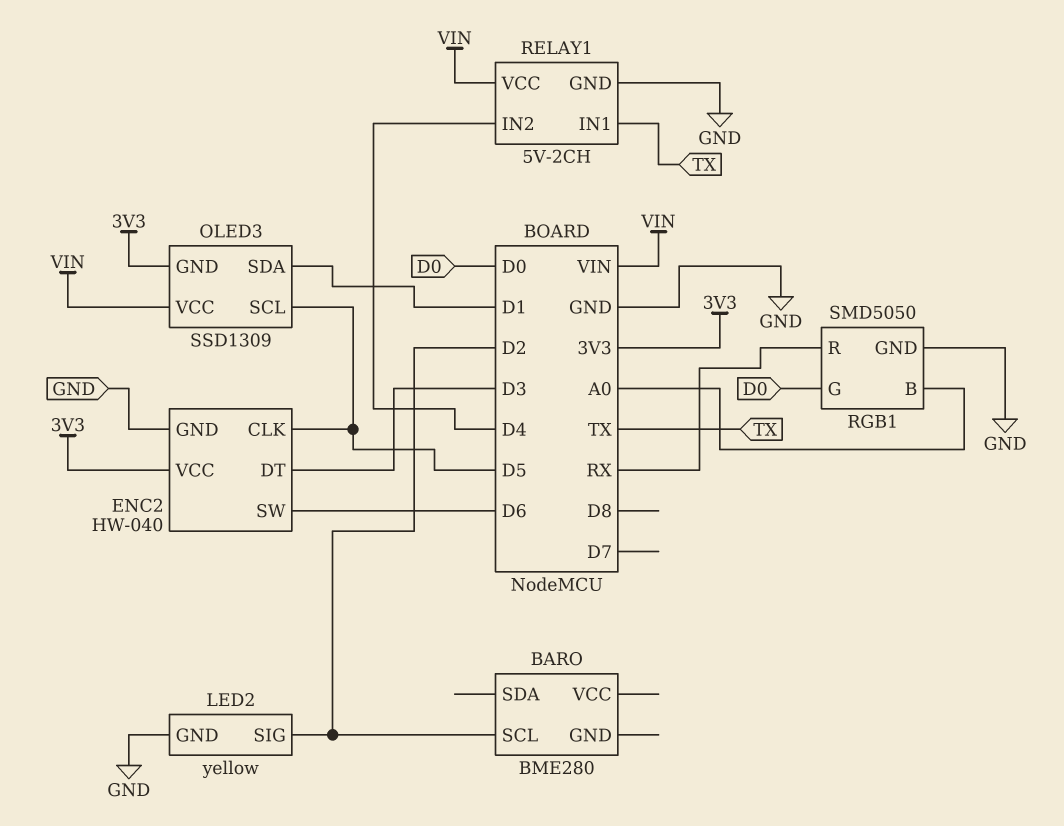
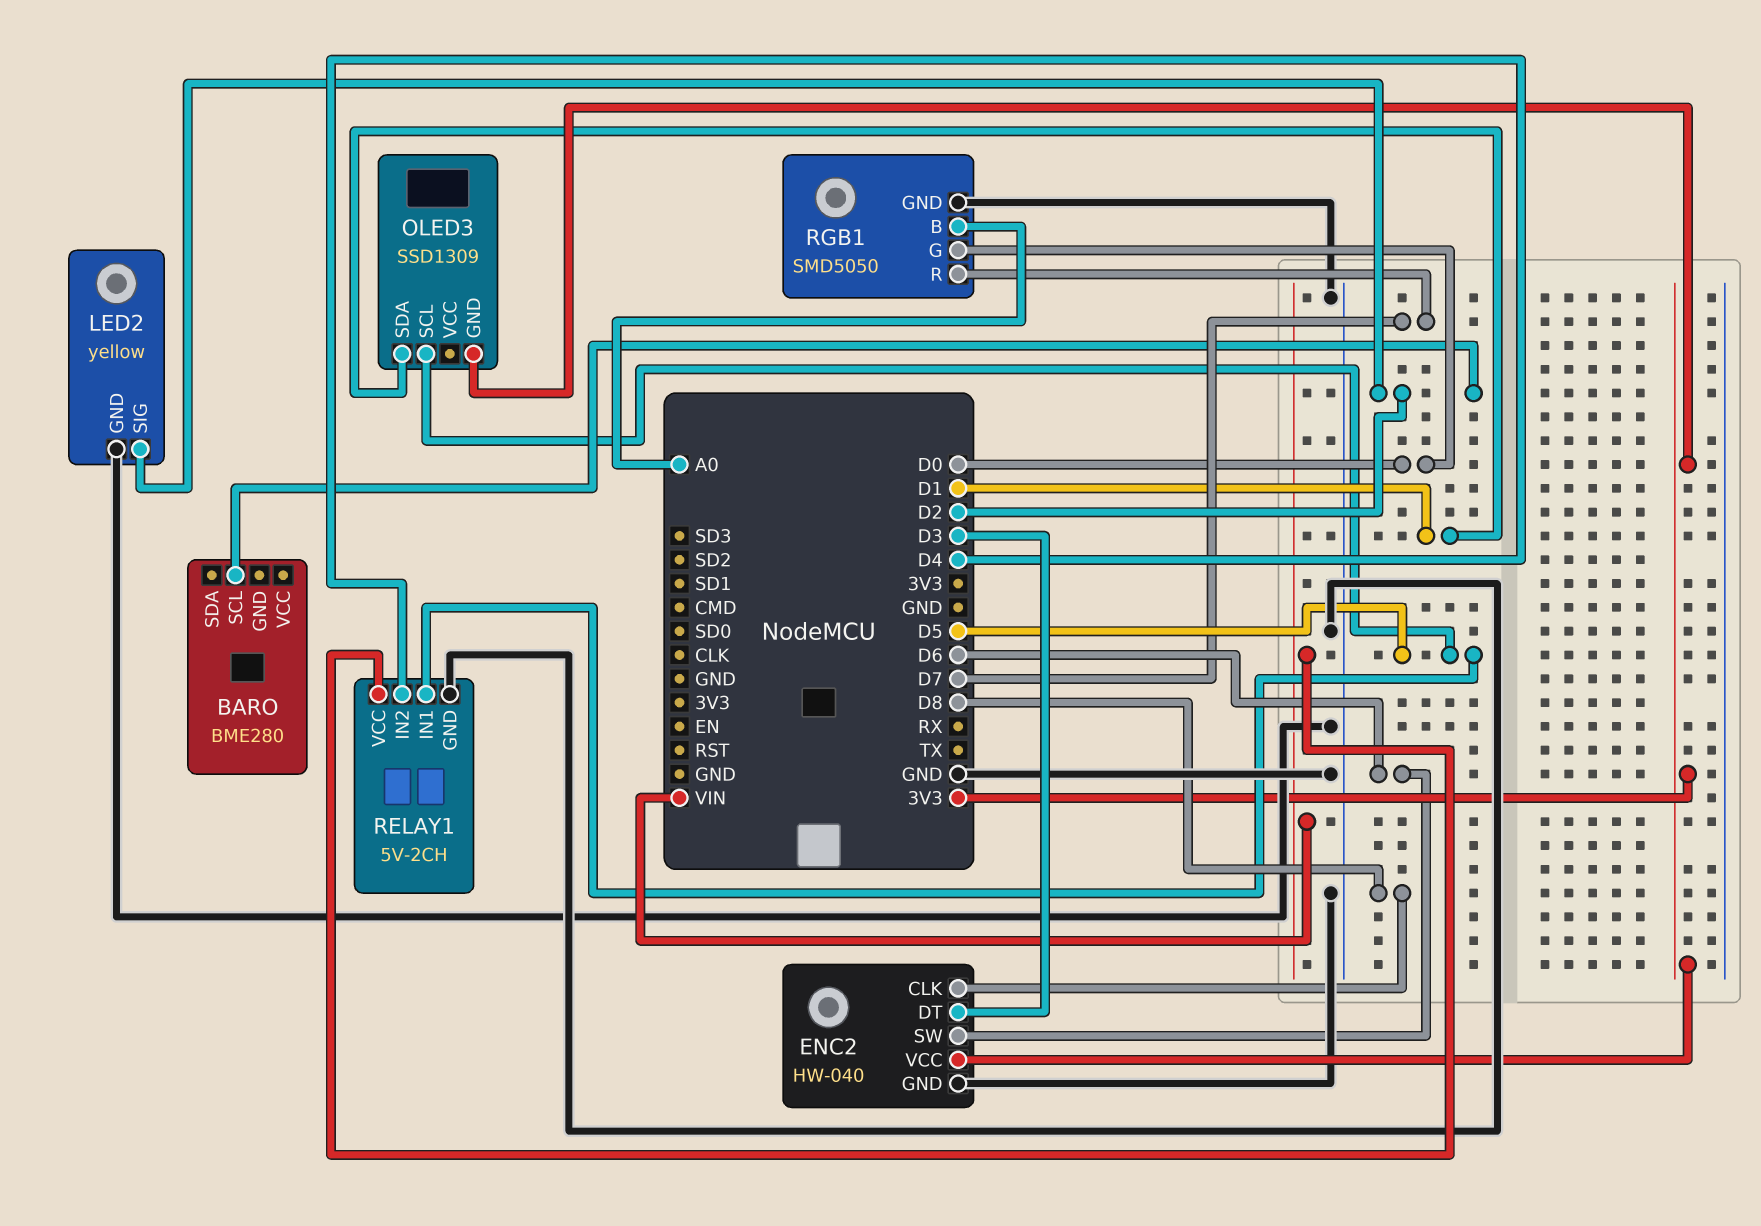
ENC2 pin CLK: D5 -> D8
OLED3 pin VCC: VIN -> none
RELAY1 pin IN1: TX -> D5
RGB1 pin R: RX -> D7

